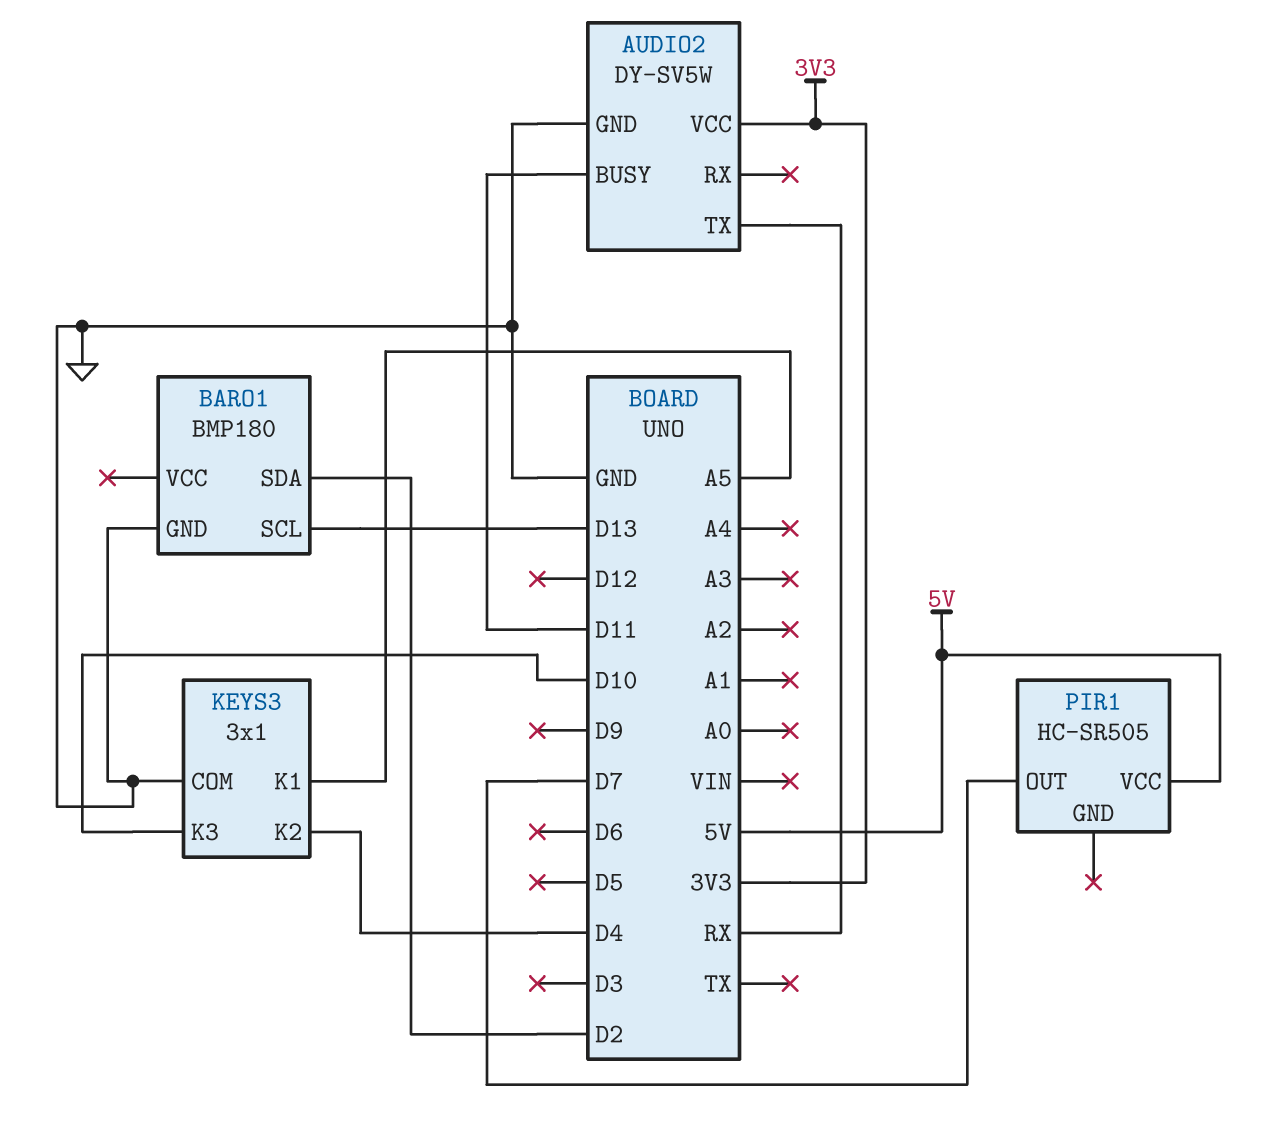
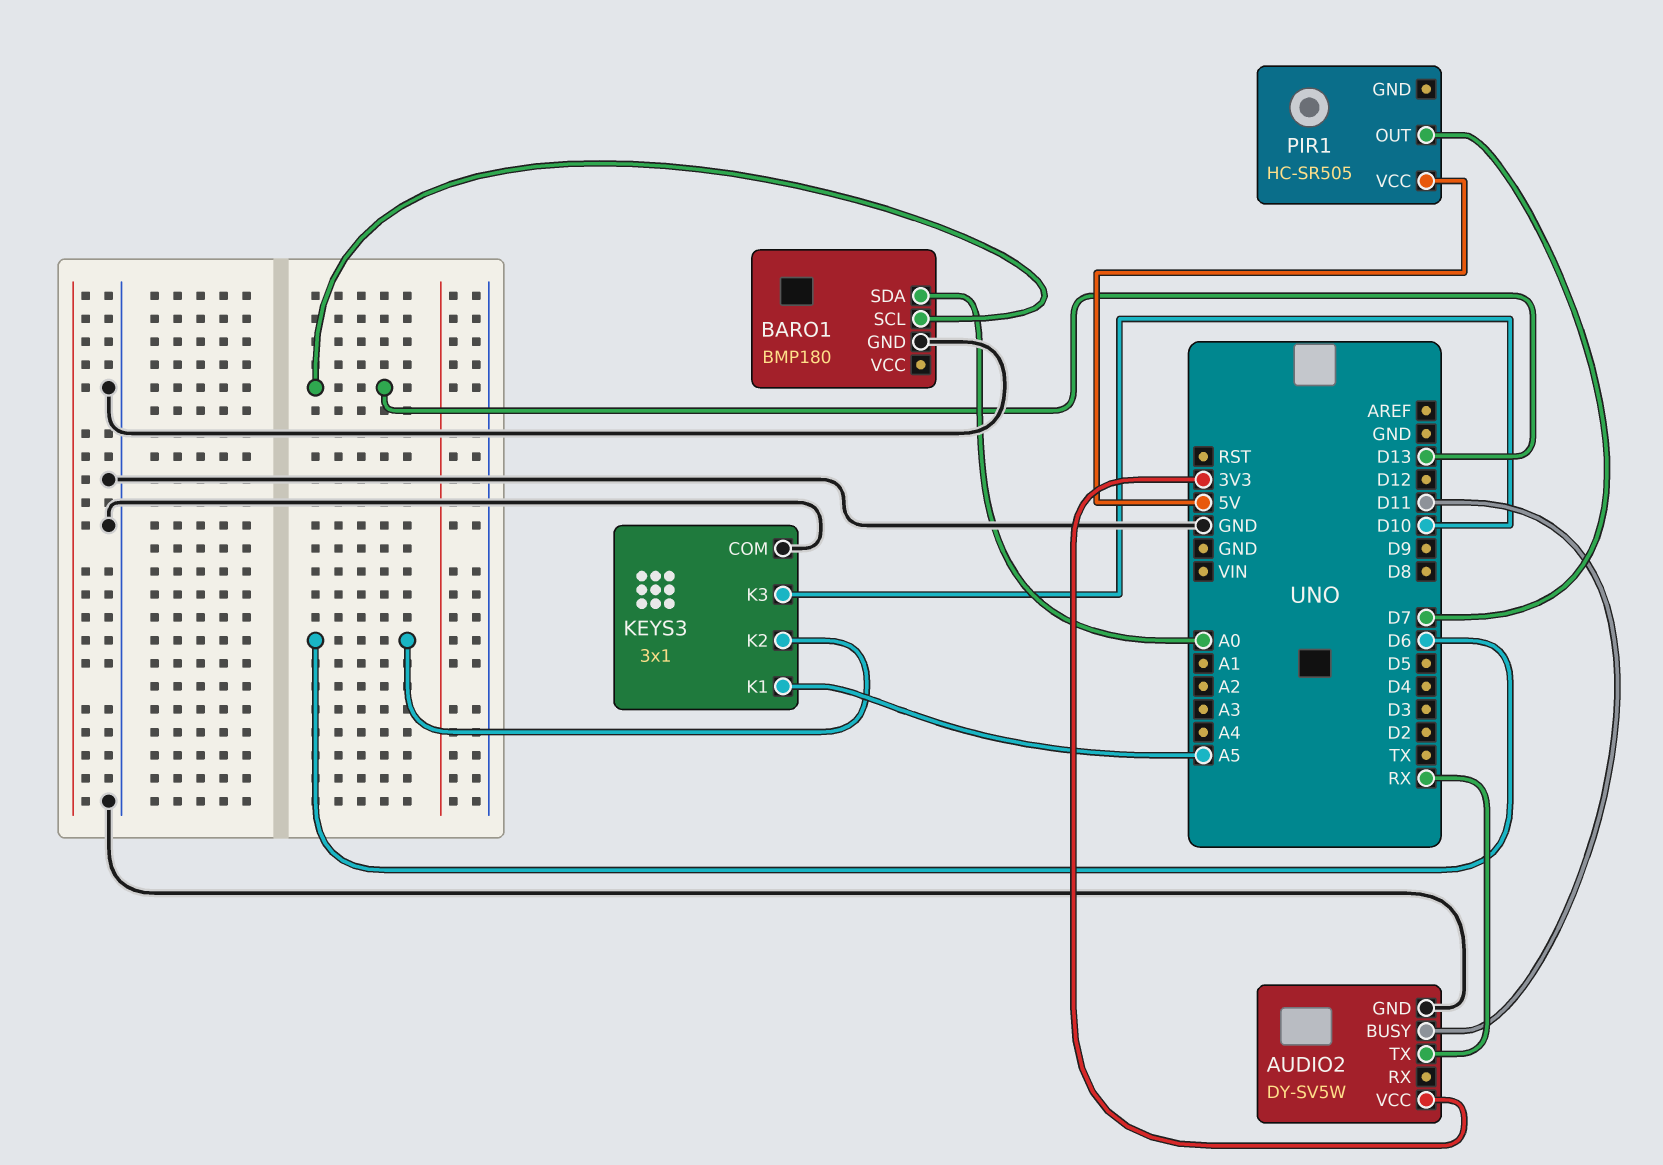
BARO1 pin SDA: D2 -> A0
KEYS3 pin K2: D4 -> D6

